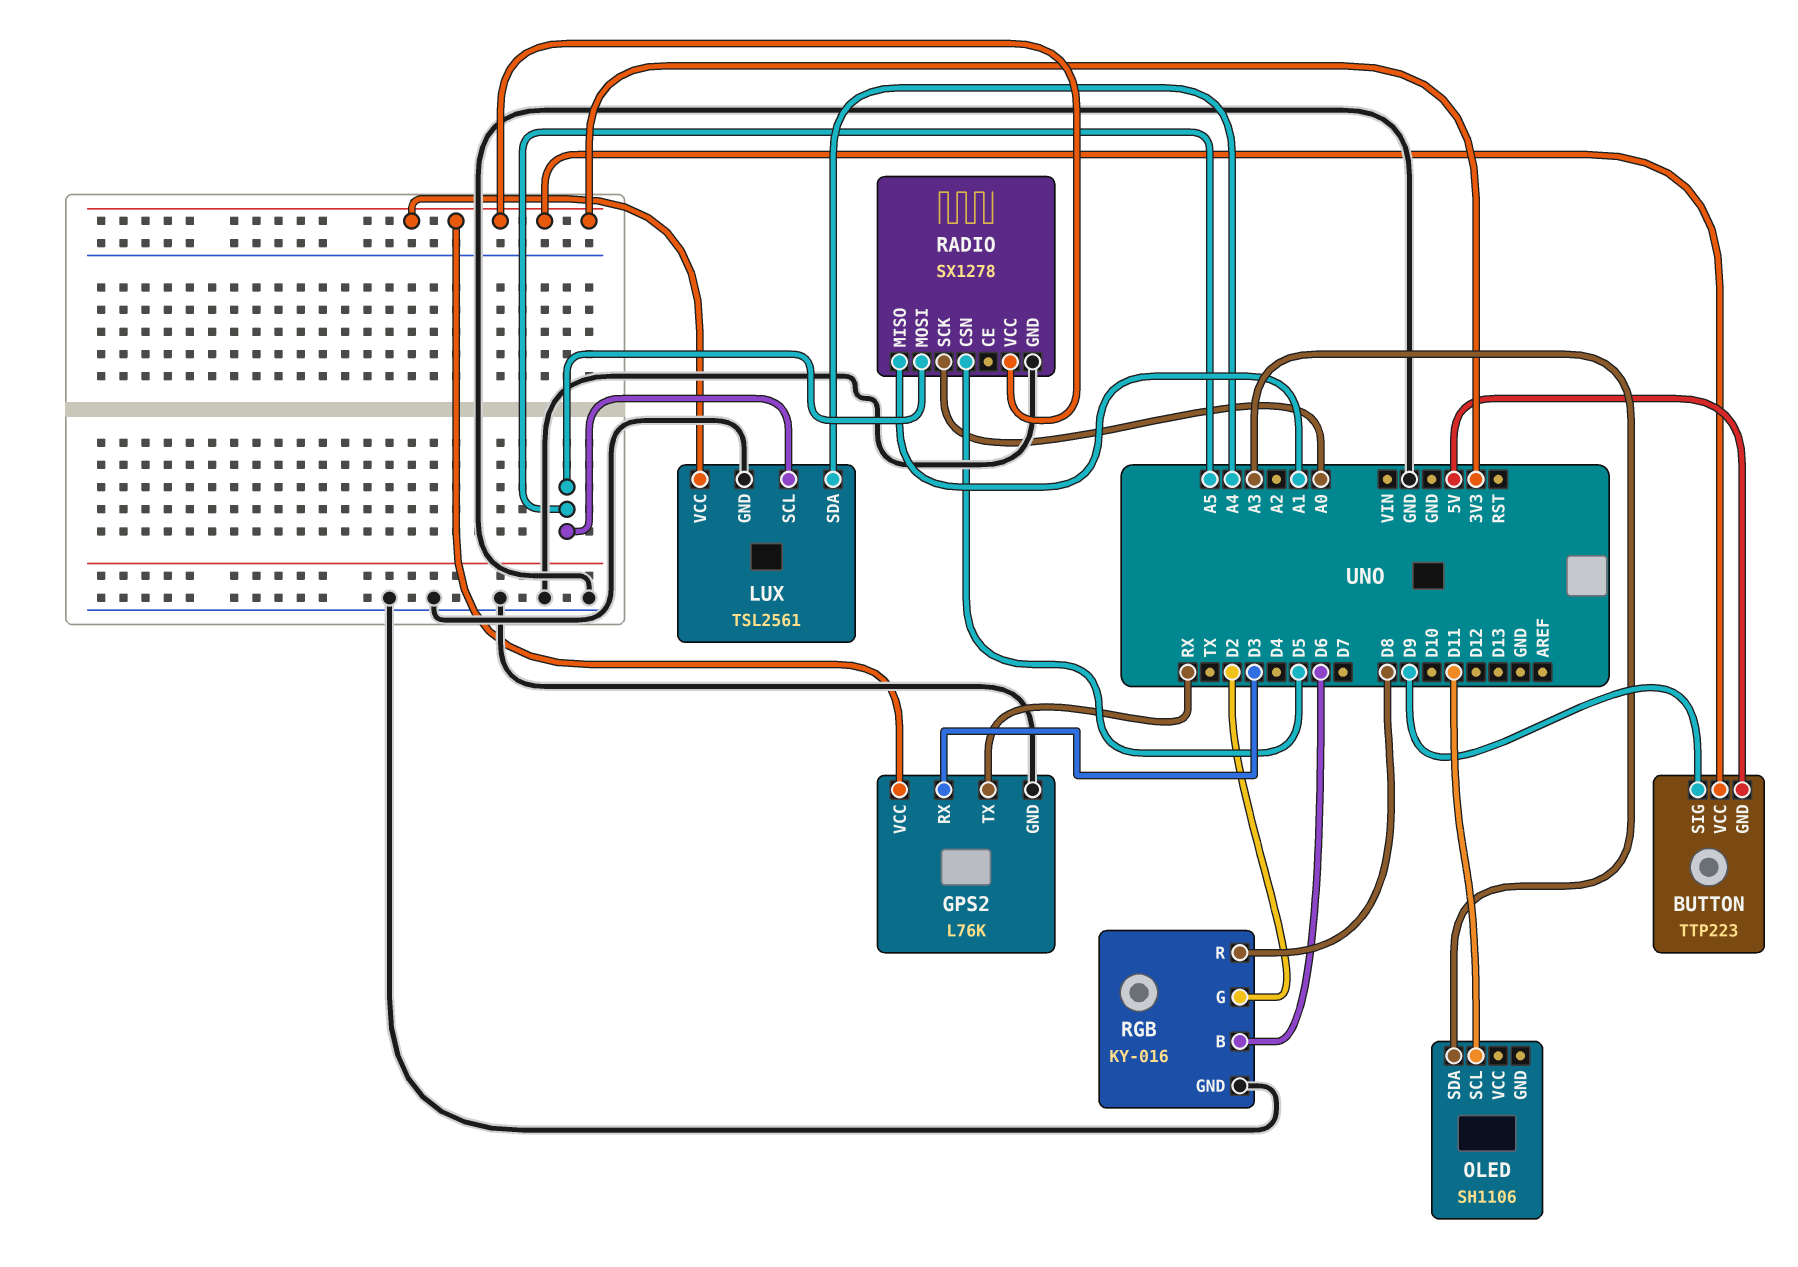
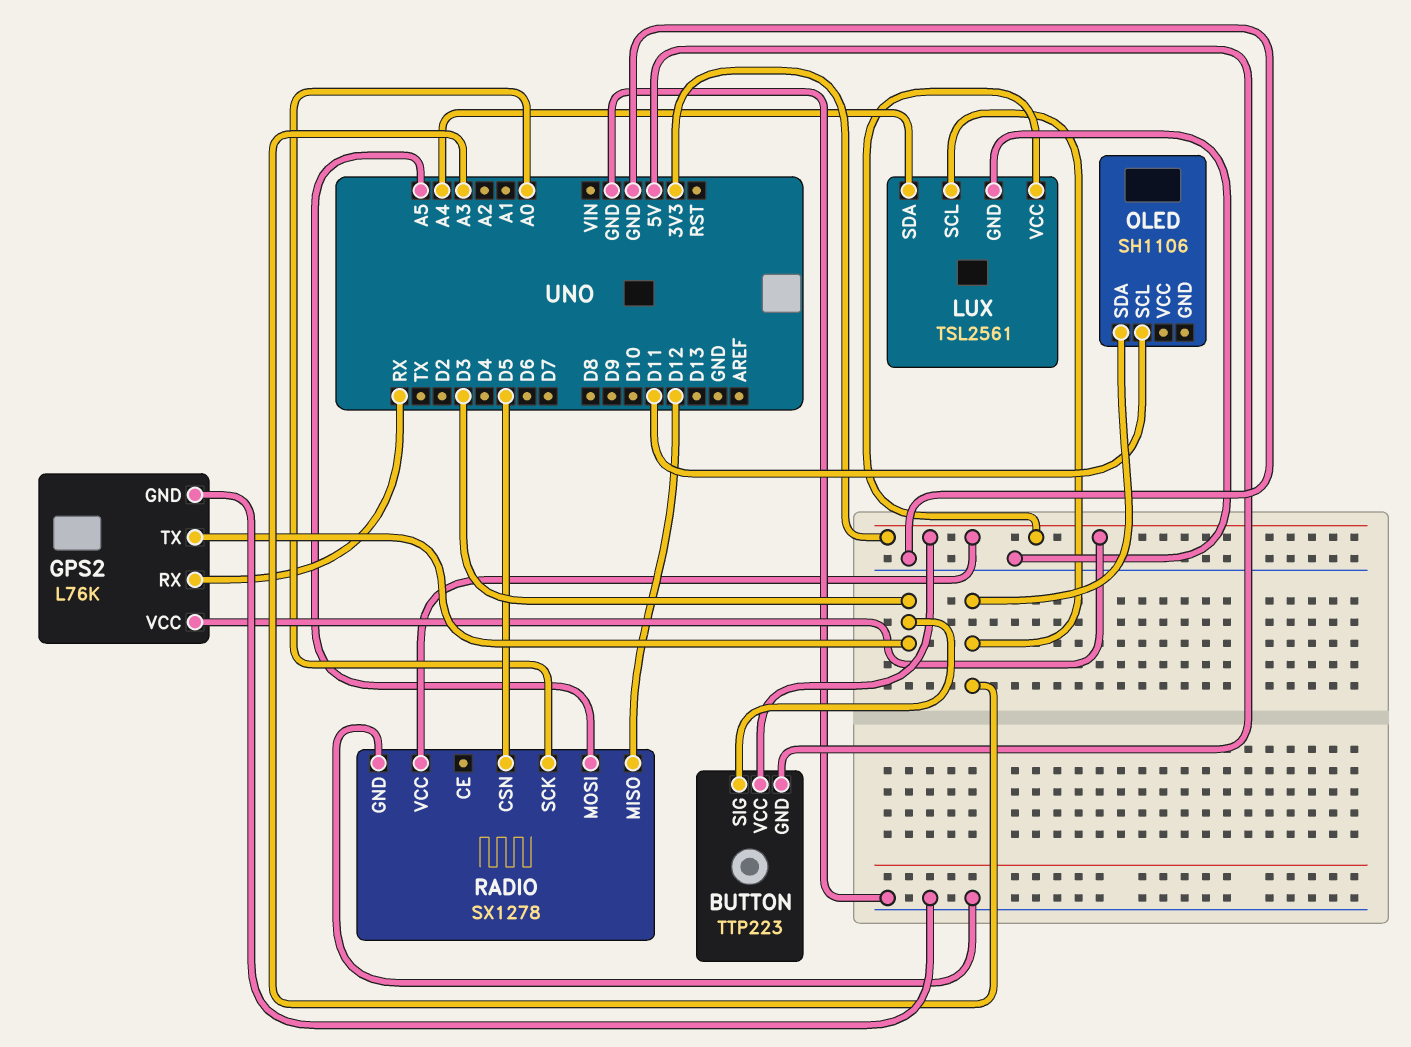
BUTTON pin SIG: D9 -> D3
GPS2 pin RX: D3 -> RX
GPS2 pin TX: RX -> D3
LUX pin SCL: A5 -> A3
RADIO pin MISO: A1 -> D12
RGB: KY-016 -> none
RGB pin B: D6 -> none
RGB pin G: D2 -> none
RGB pin GND: GND -> none
RGB pin R: D8 -> none

